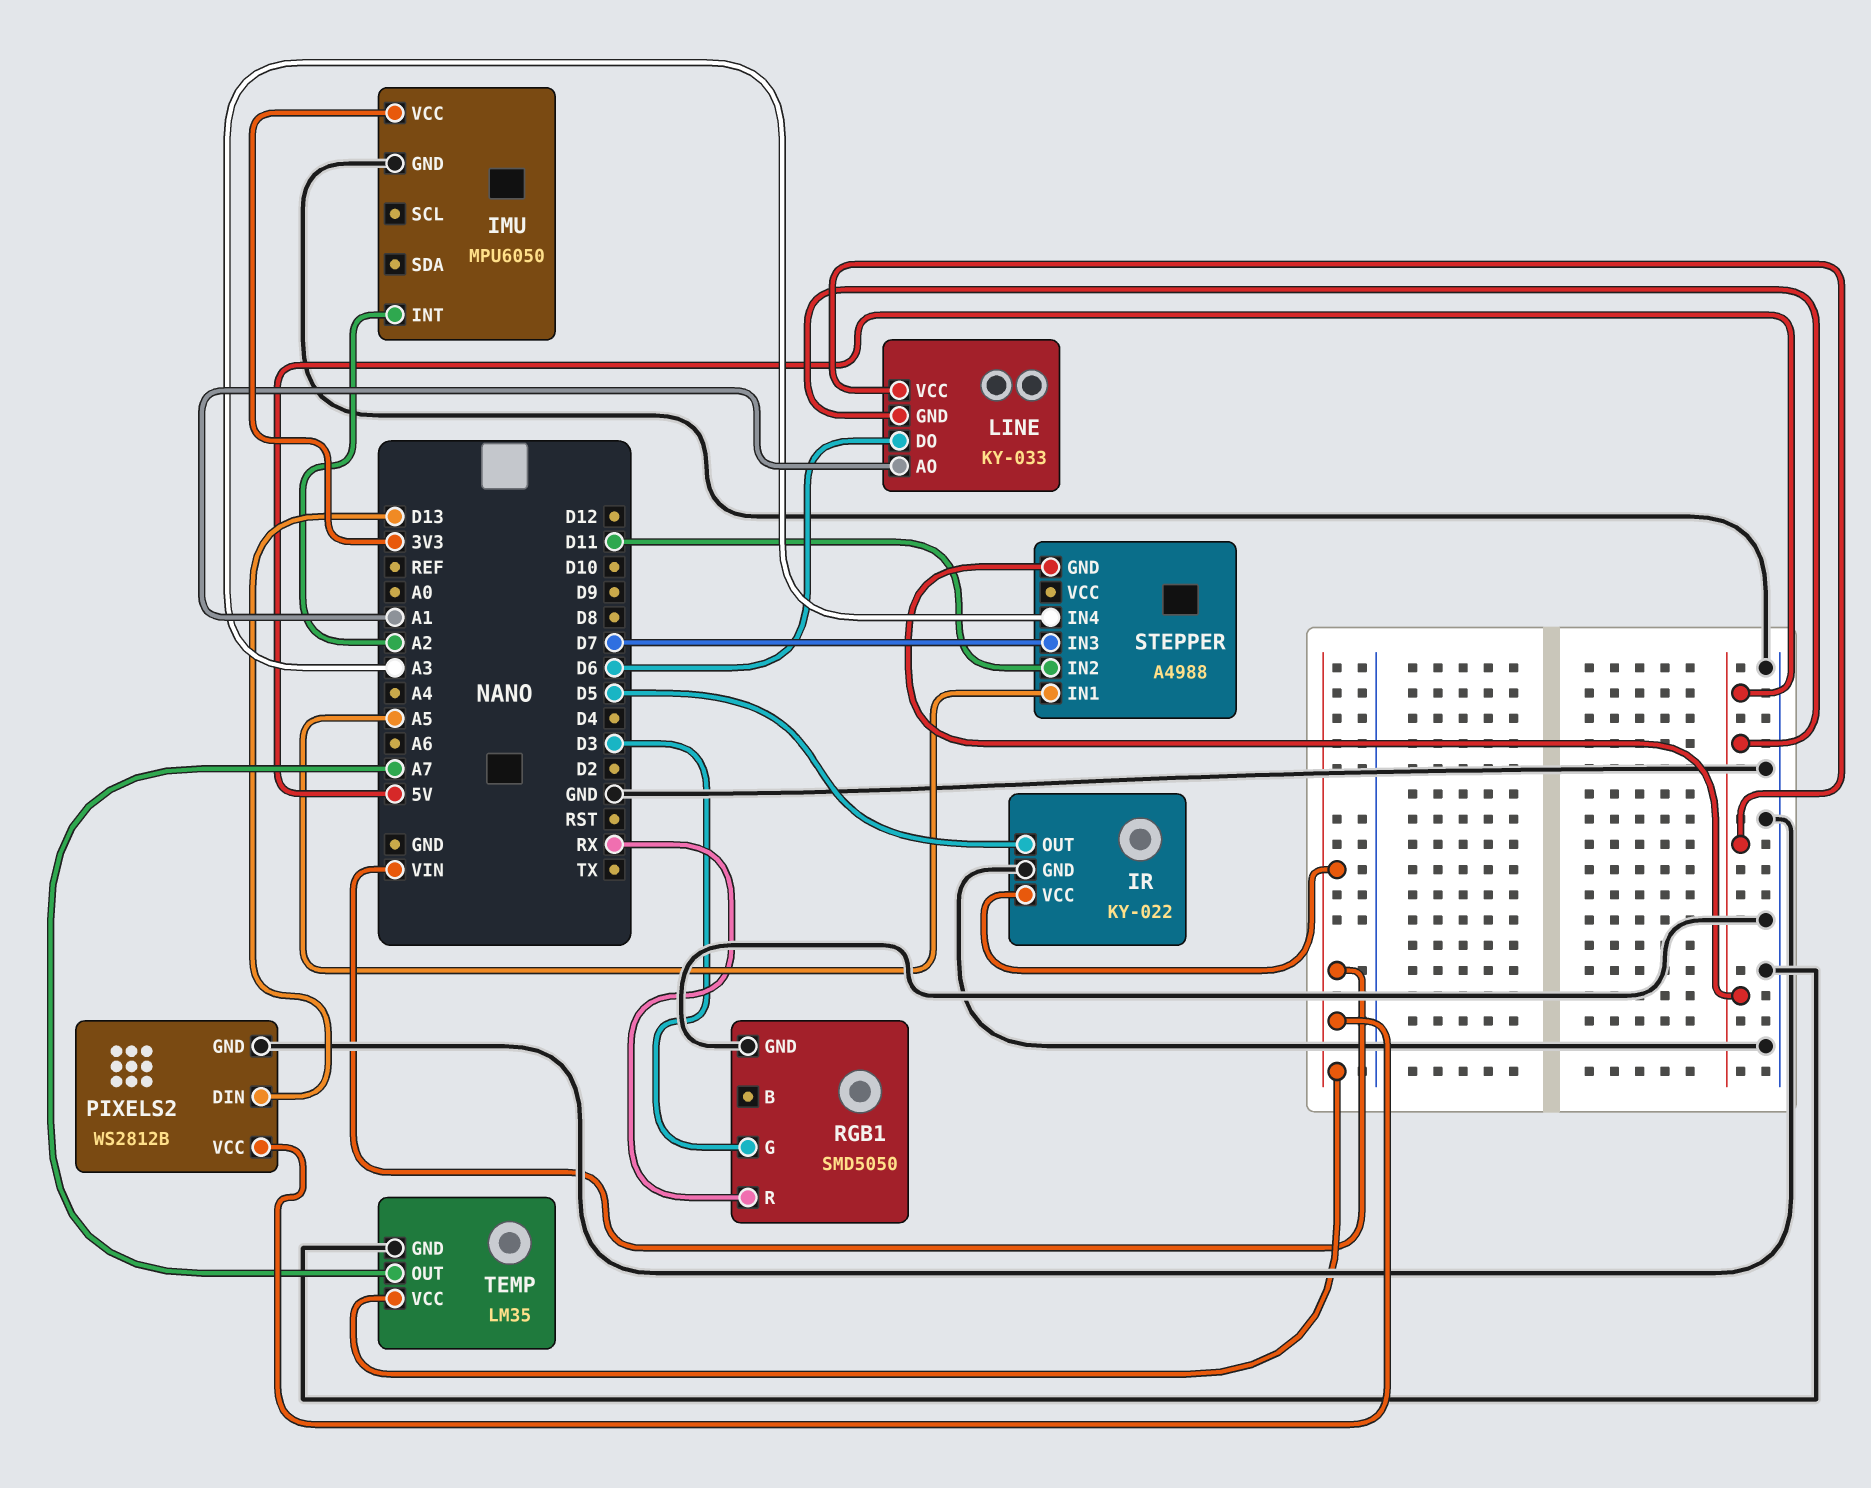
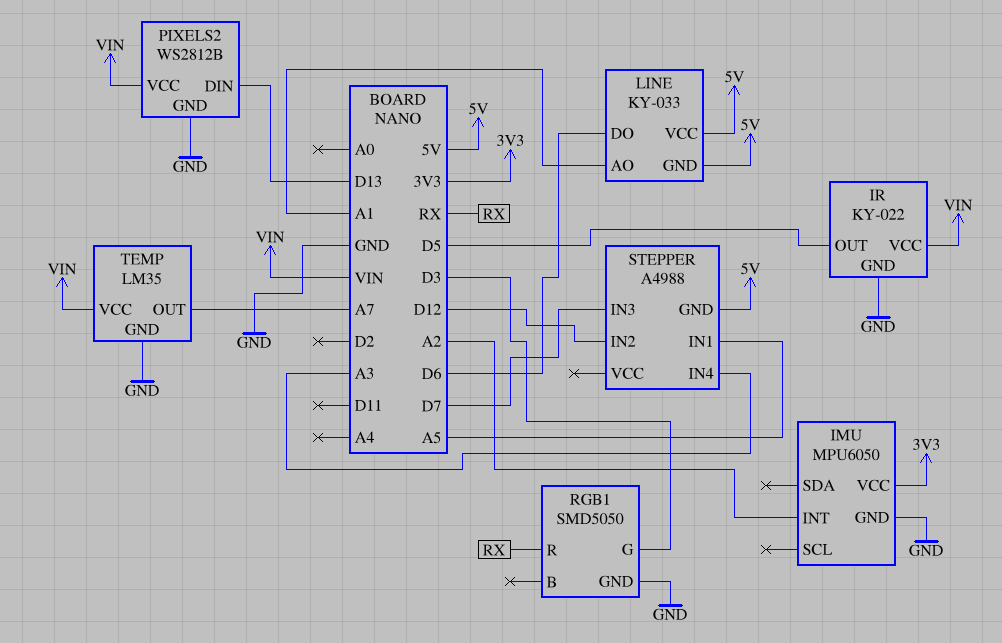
STEPPER pin IN2: D11 -> D12

